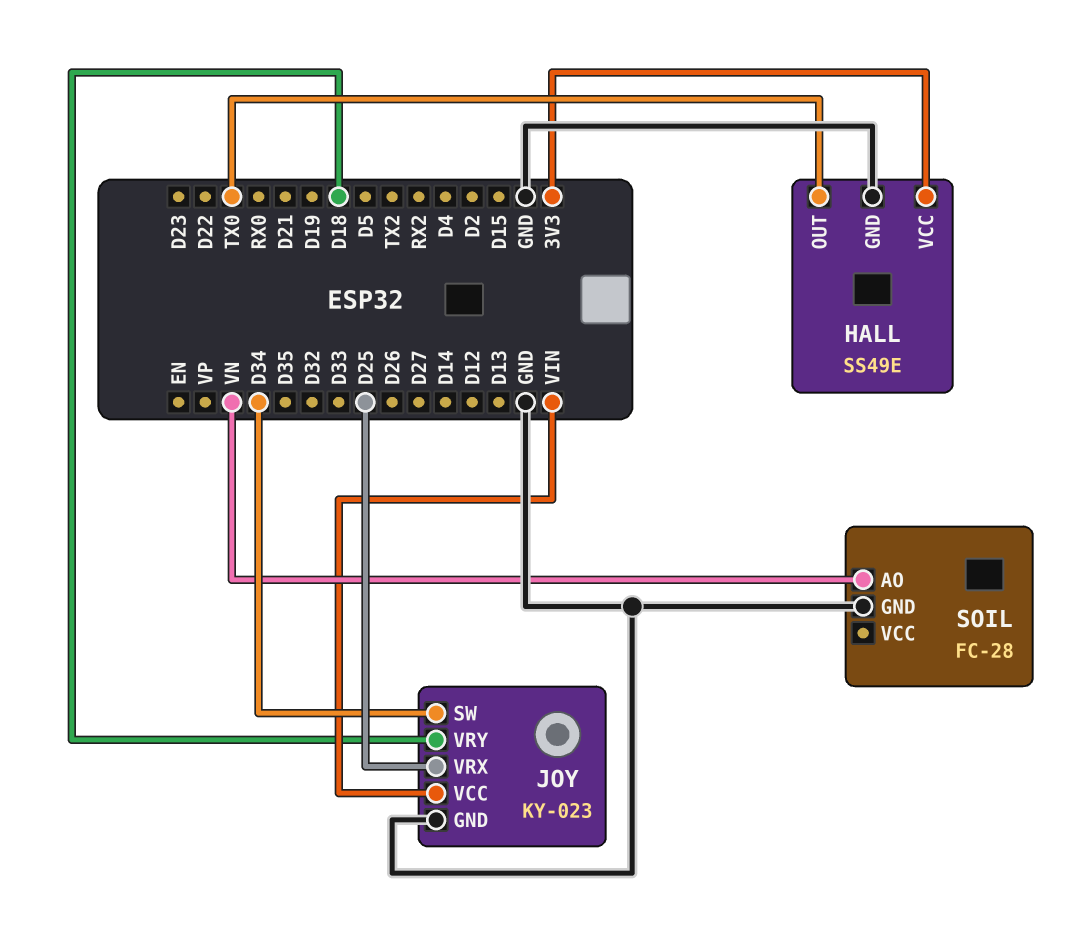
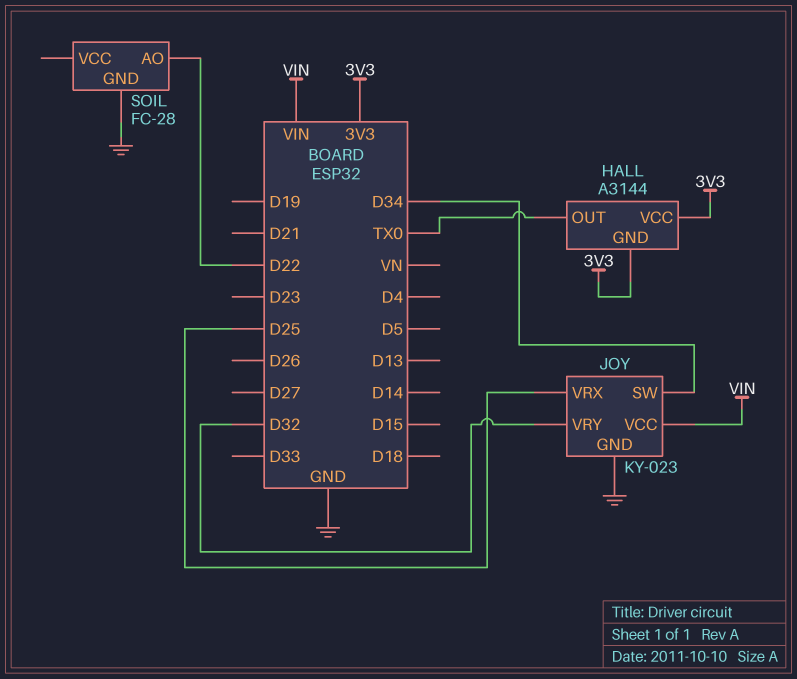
HALL: SS49E -> A3144
HALL pin GND: GND -> 3V3
JOY pin VRY: D18 -> D32
SOIL pin AO: VN -> D22

